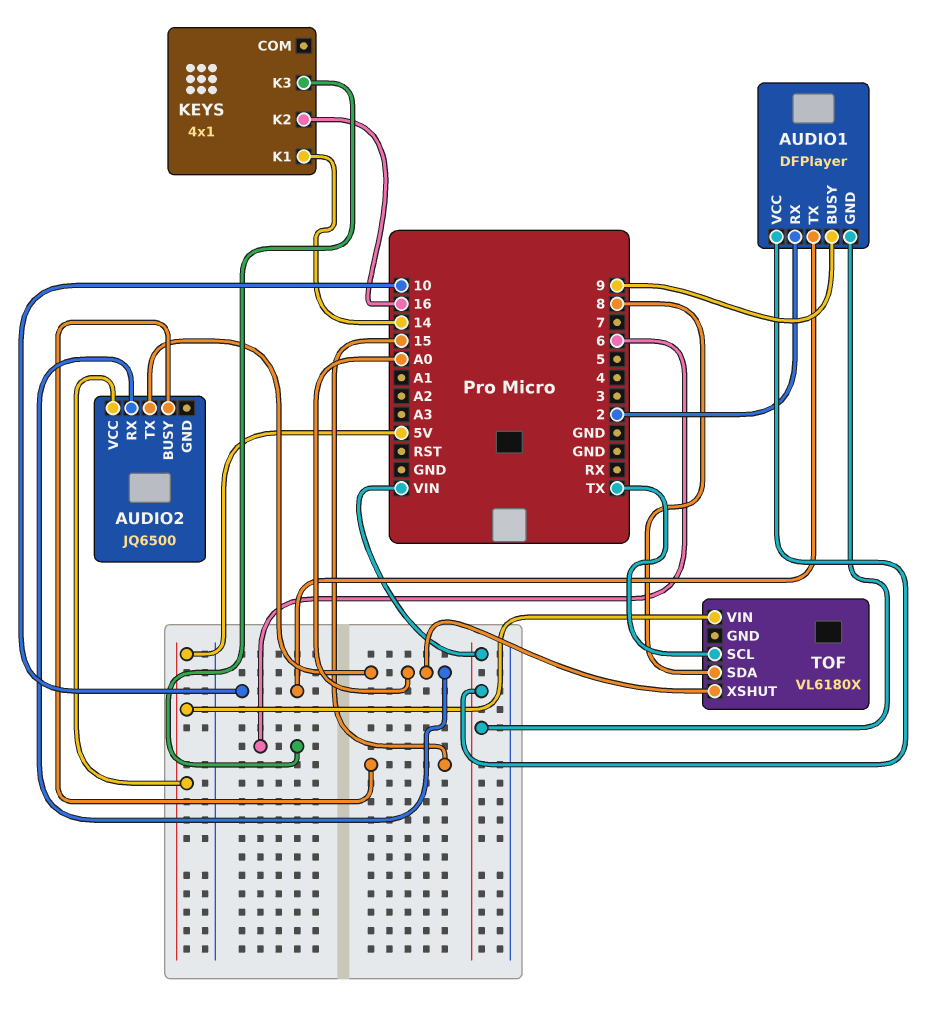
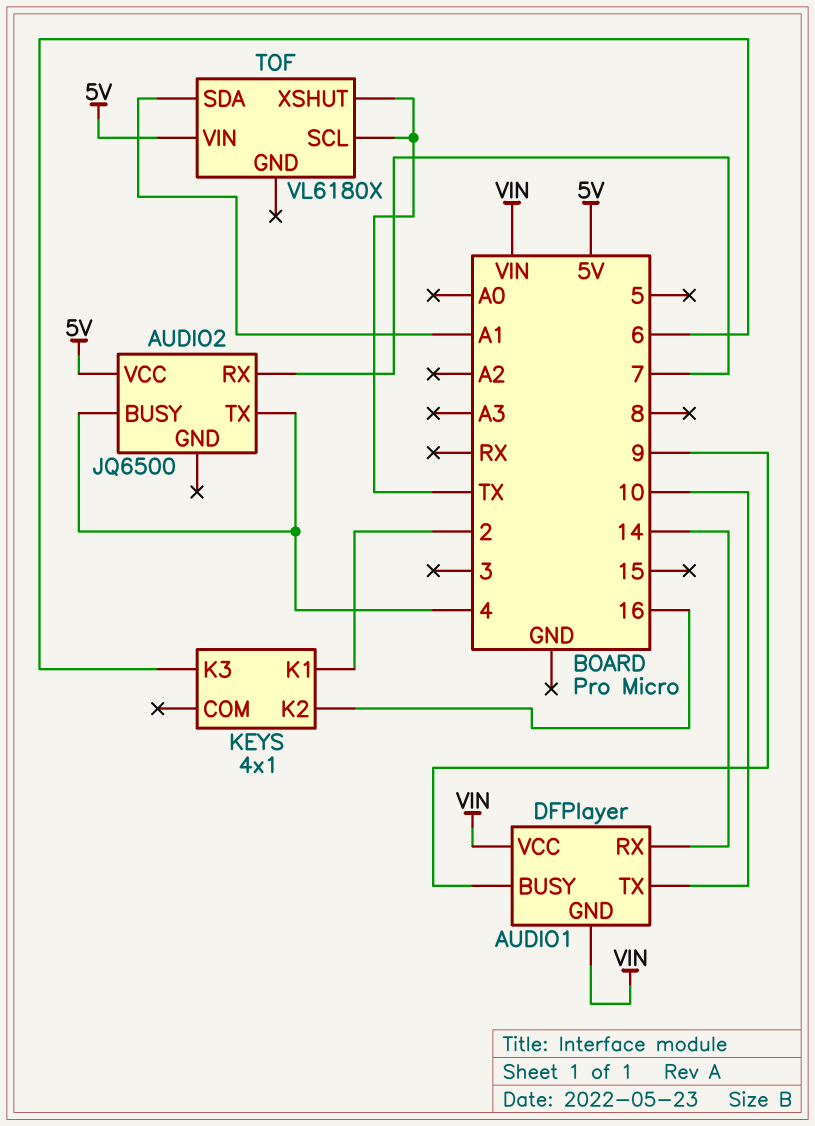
AUDIO1 pin RX: 2 -> 14
AUDIO2 pin BUSY: 15 -> 4
AUDIO2 pin RX: A0 -> 7
AUDIO2 pin TX: A0 -> 4
KEYS pin K1: 14 -> 2
TOF pin SDA: 8 -> A1
TOF pin XSHUT: A0 -> TX

